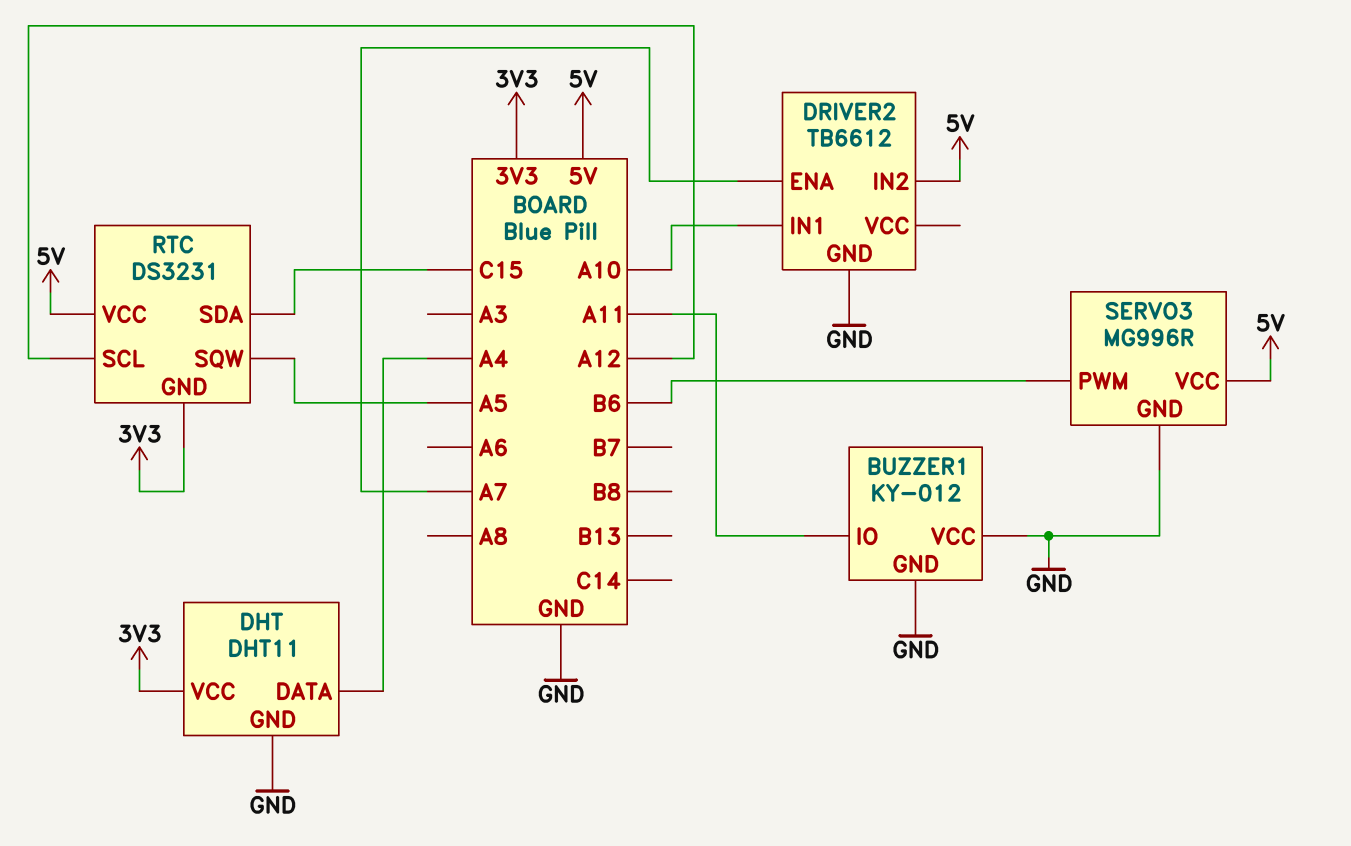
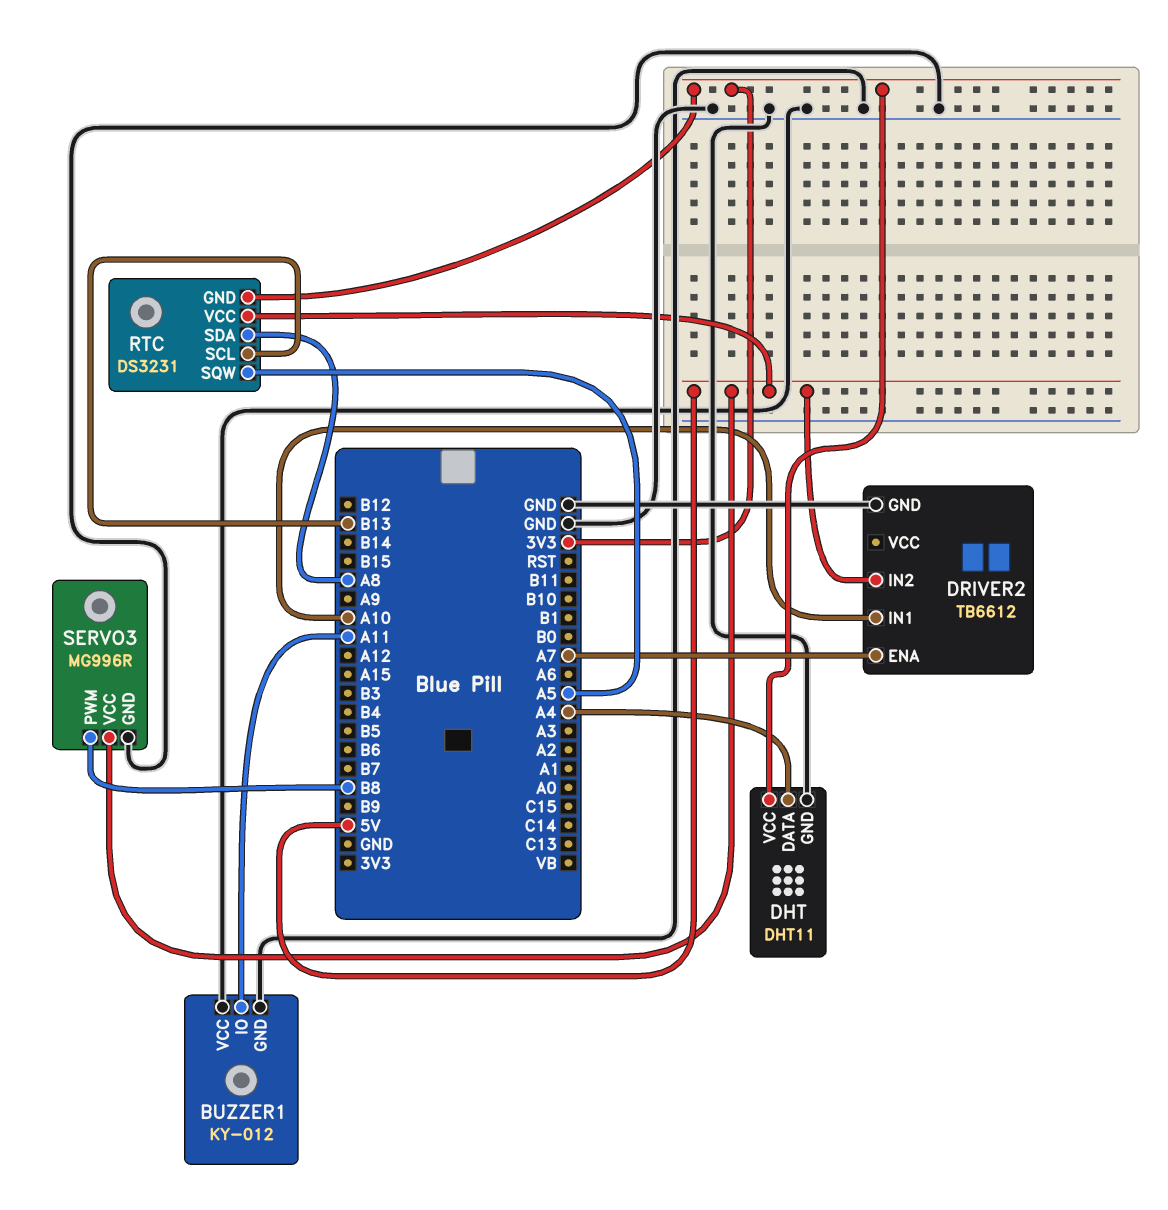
RTC pin SCL: A12 -> B13
RTC pin SDA: C15 -> A8
SERVO3 pin PWM: B6 -> B8

